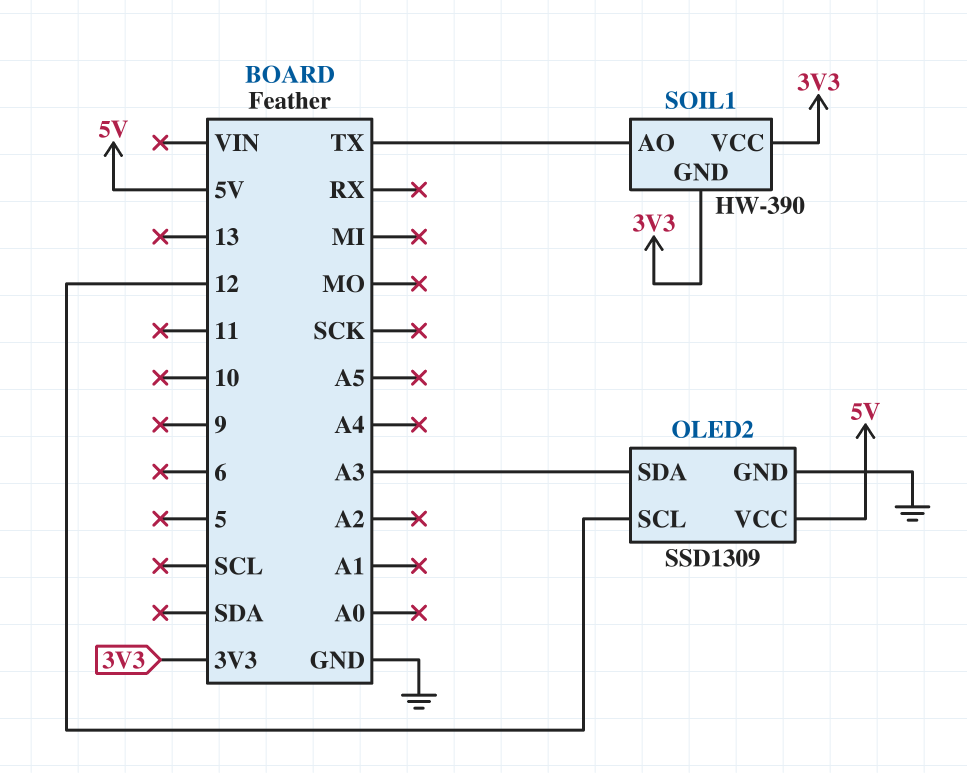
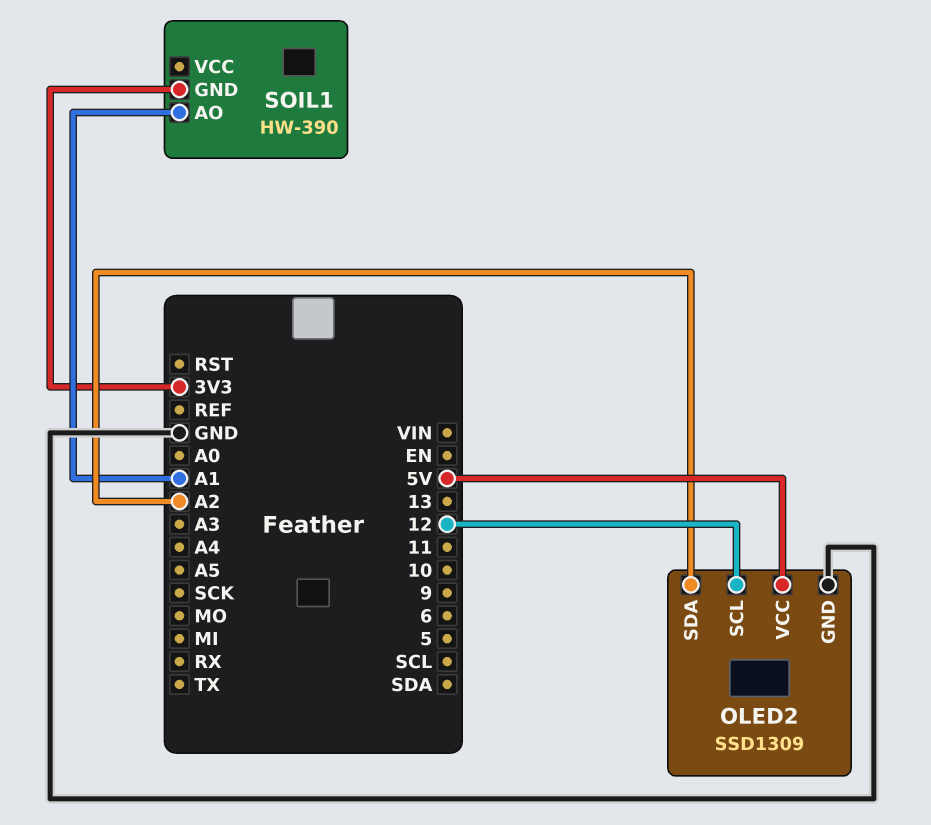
OLED2 pin SDA: A3 -> A2
SOIL1 pin AO: TX -> A1
SOIL1 pin VCC: 3V3 -> none

